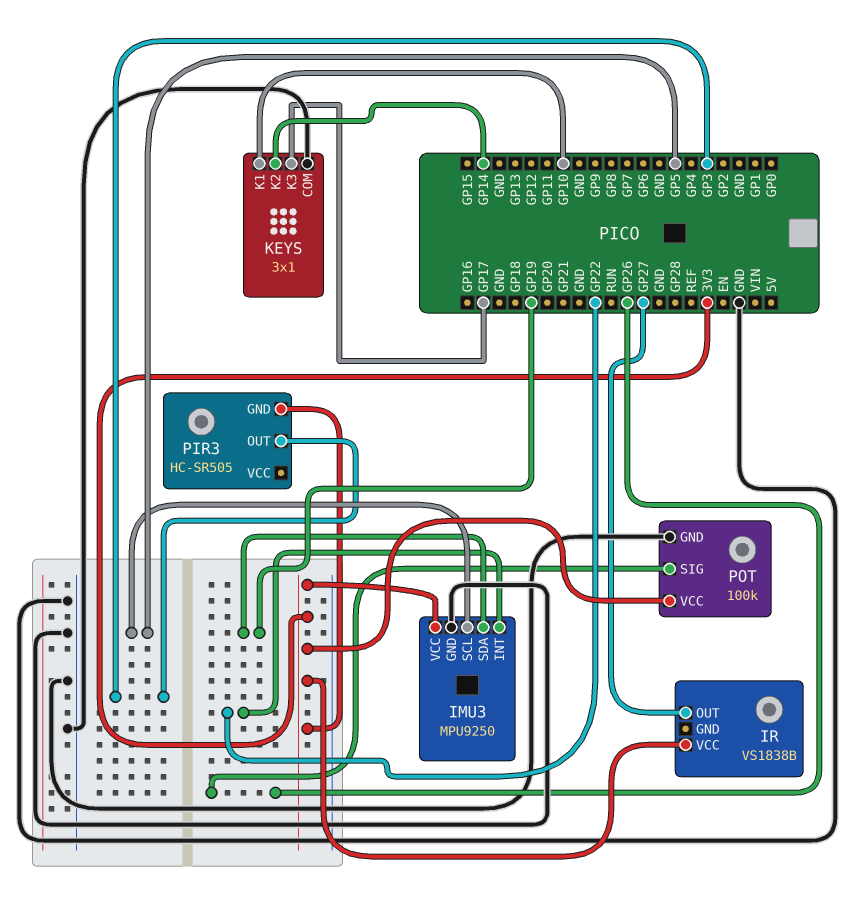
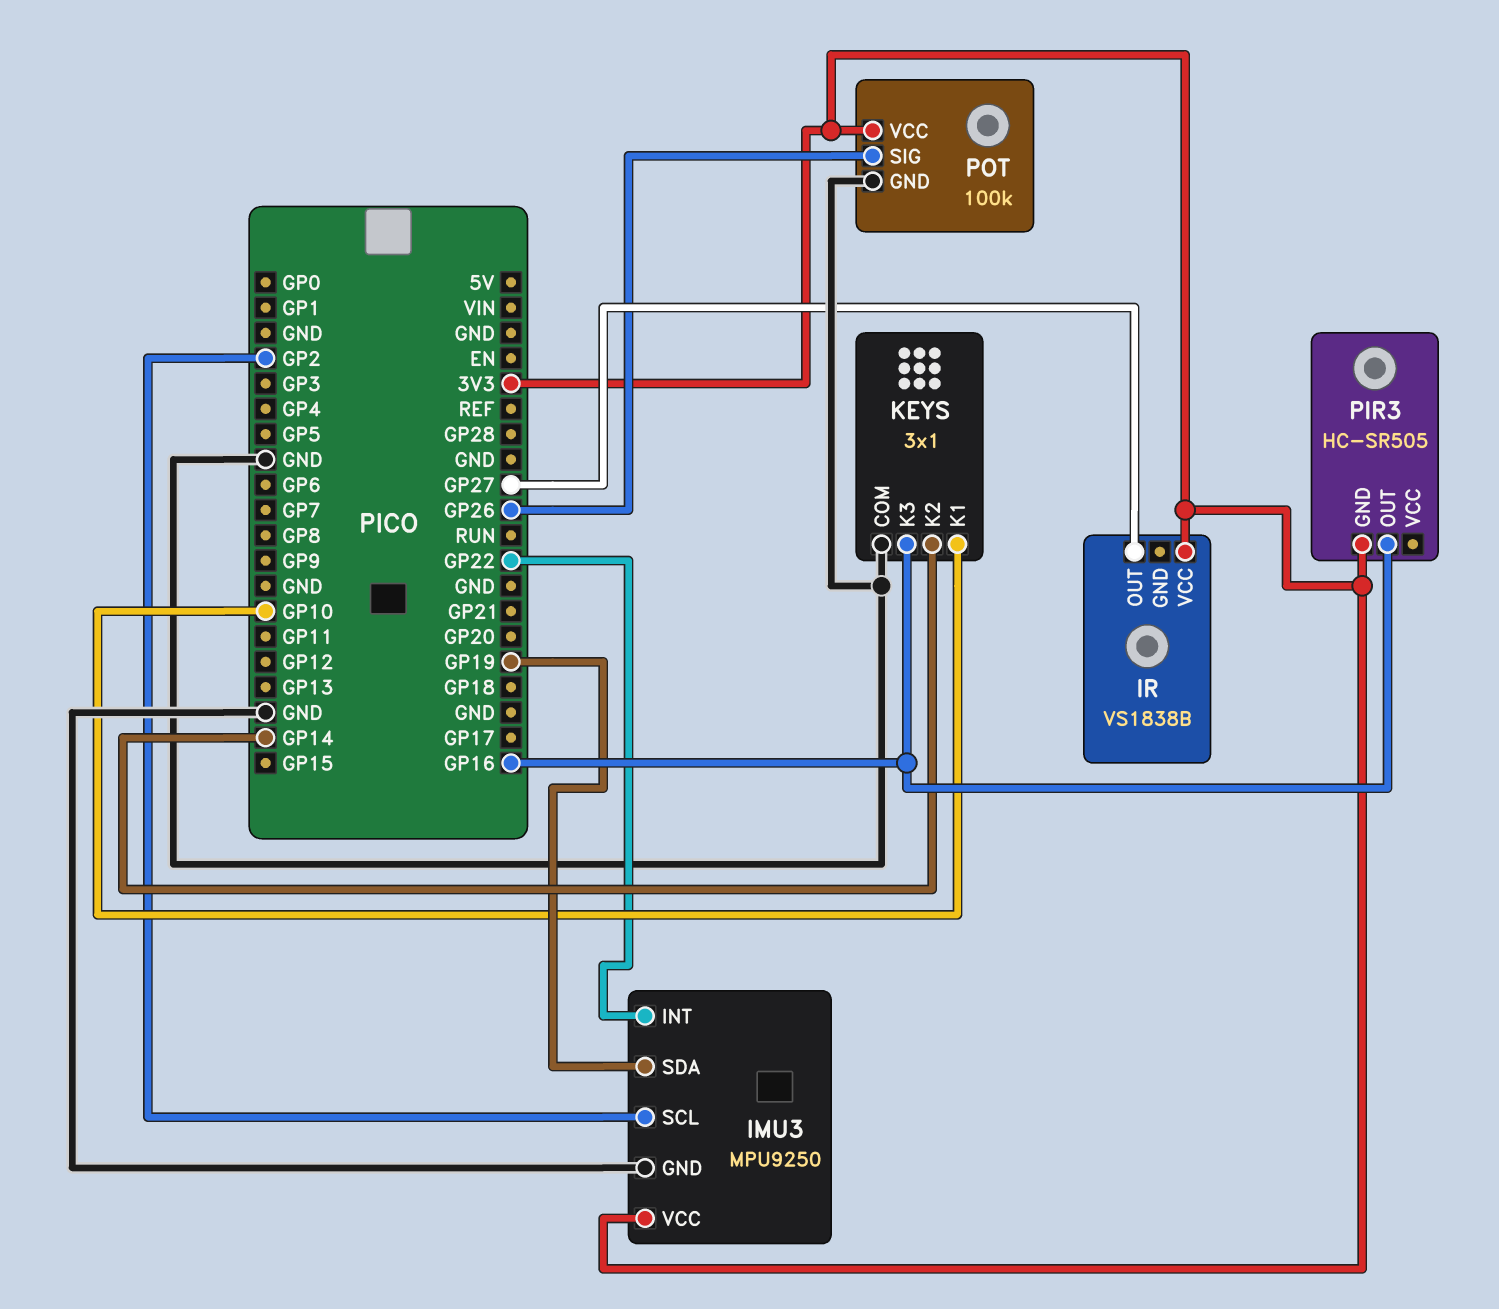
IMU3 pin SCL: GP5 -> GP2
KEYS pin K3: GP17 -> GP16
PIR3 pin OUT: GP3 -> GP16

